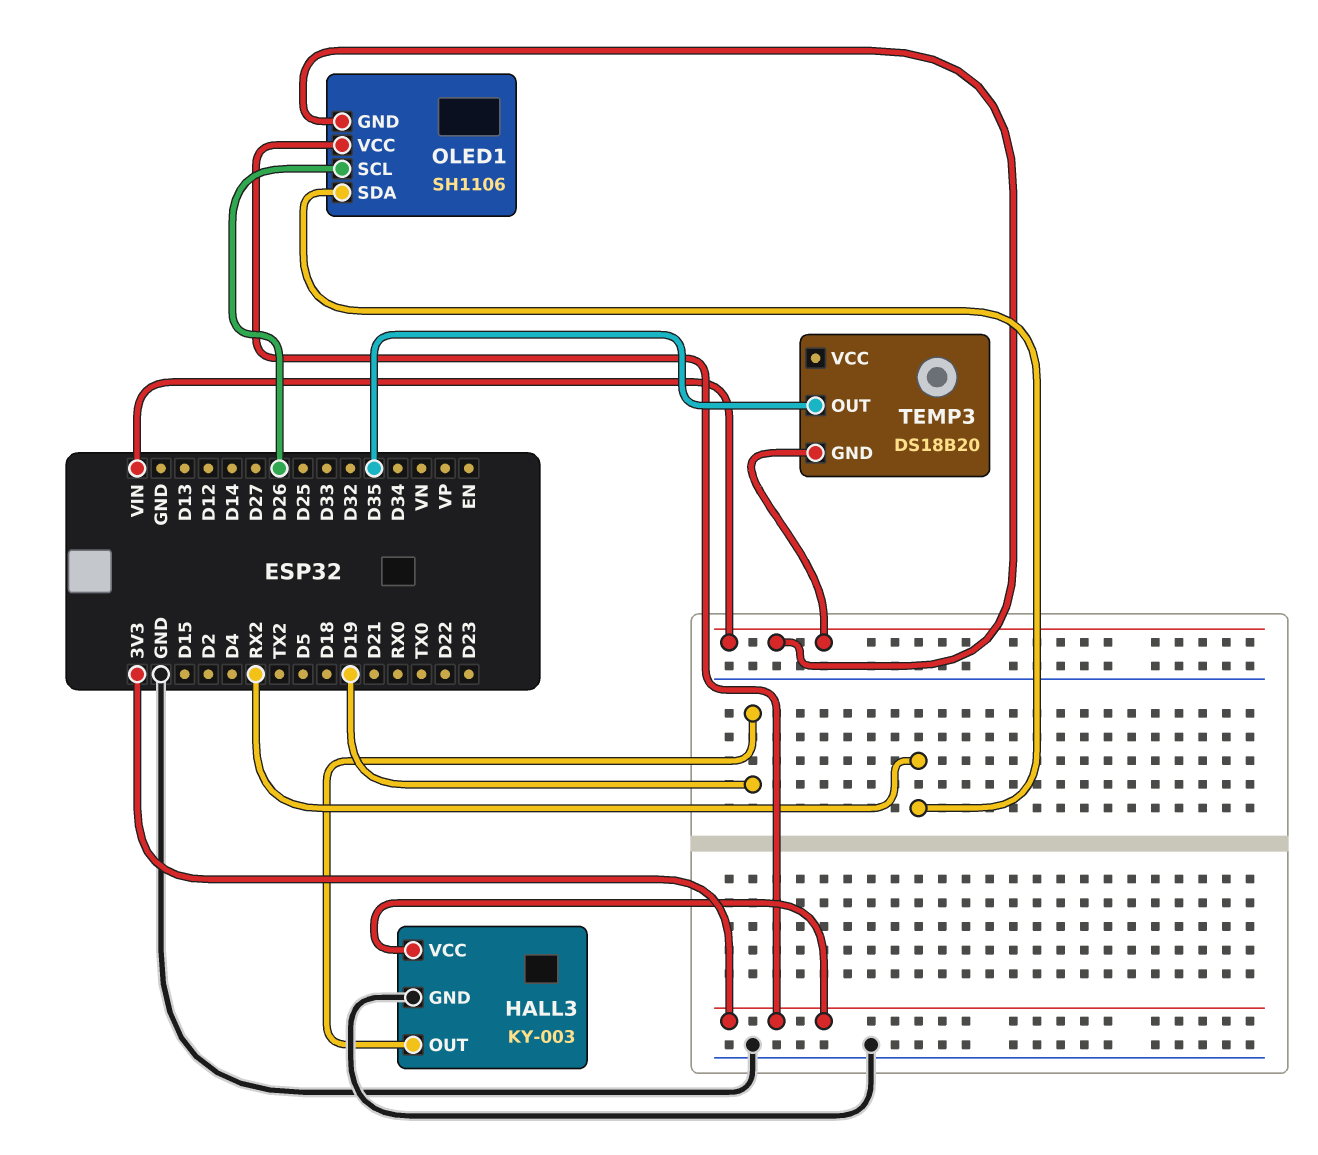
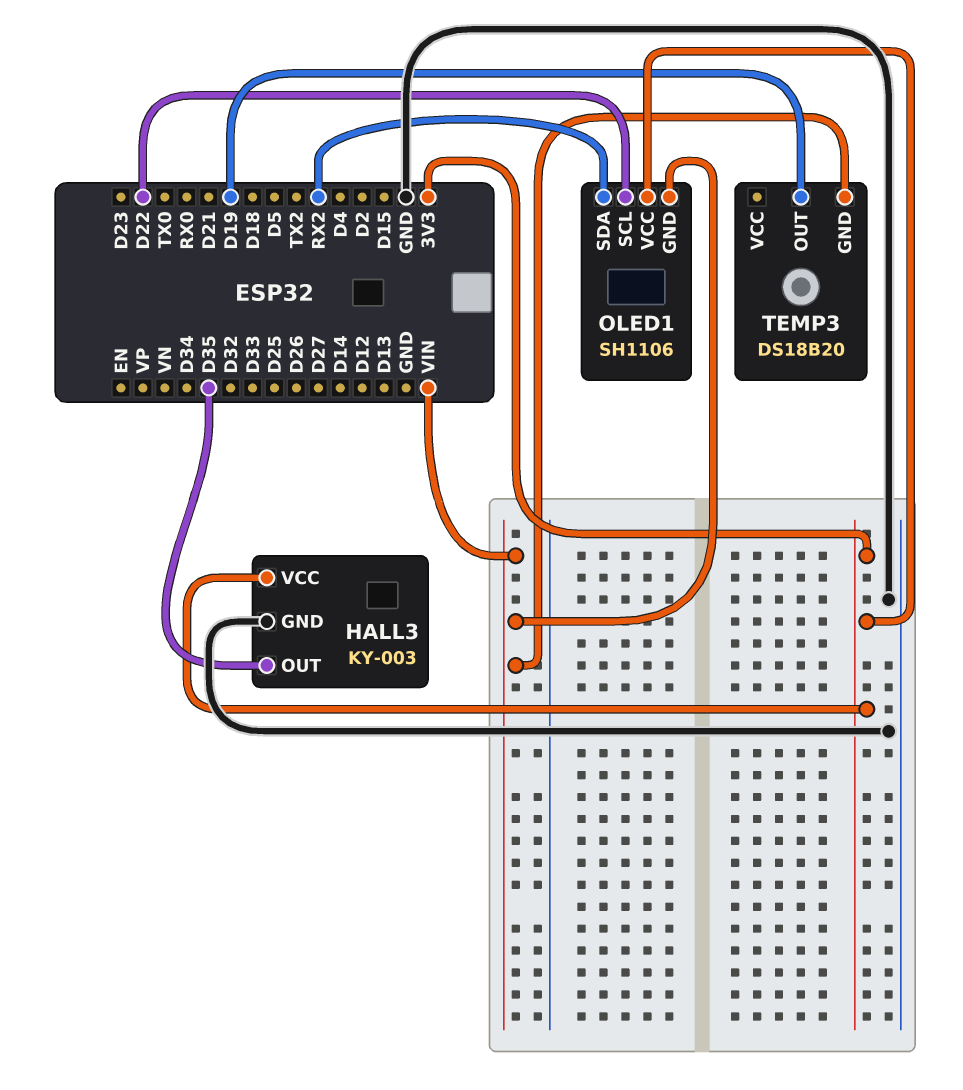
HALL3 pin OUT: D19 -> D35
OLED1 pin SCL: D26 -> D22
TEMP3 pin OUT: D35 -> D19

